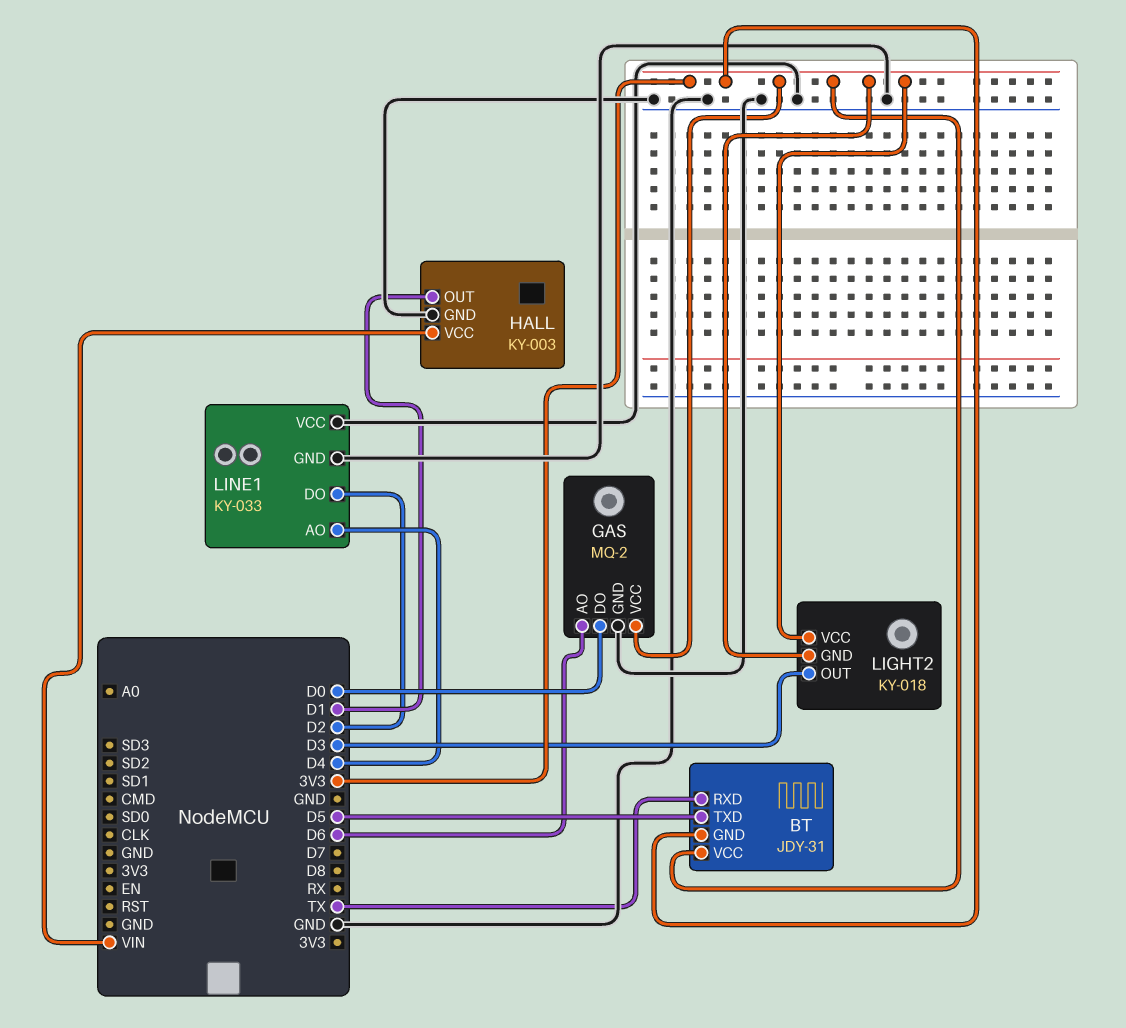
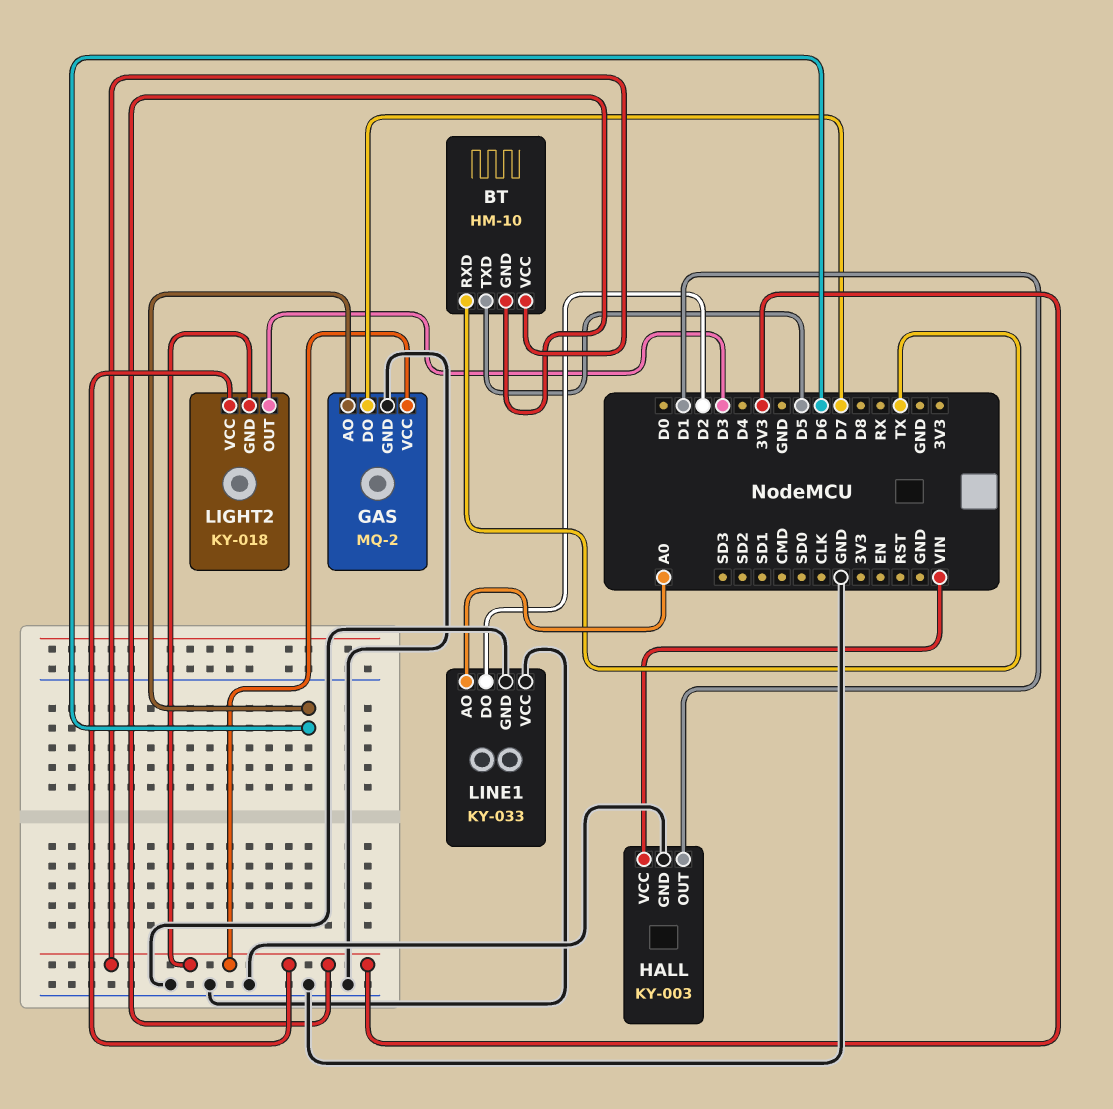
BT: JDY-31 -> HM-10
GAS pin DO: D0 -> D7
LINE1 pin AO: D4 -> A0

